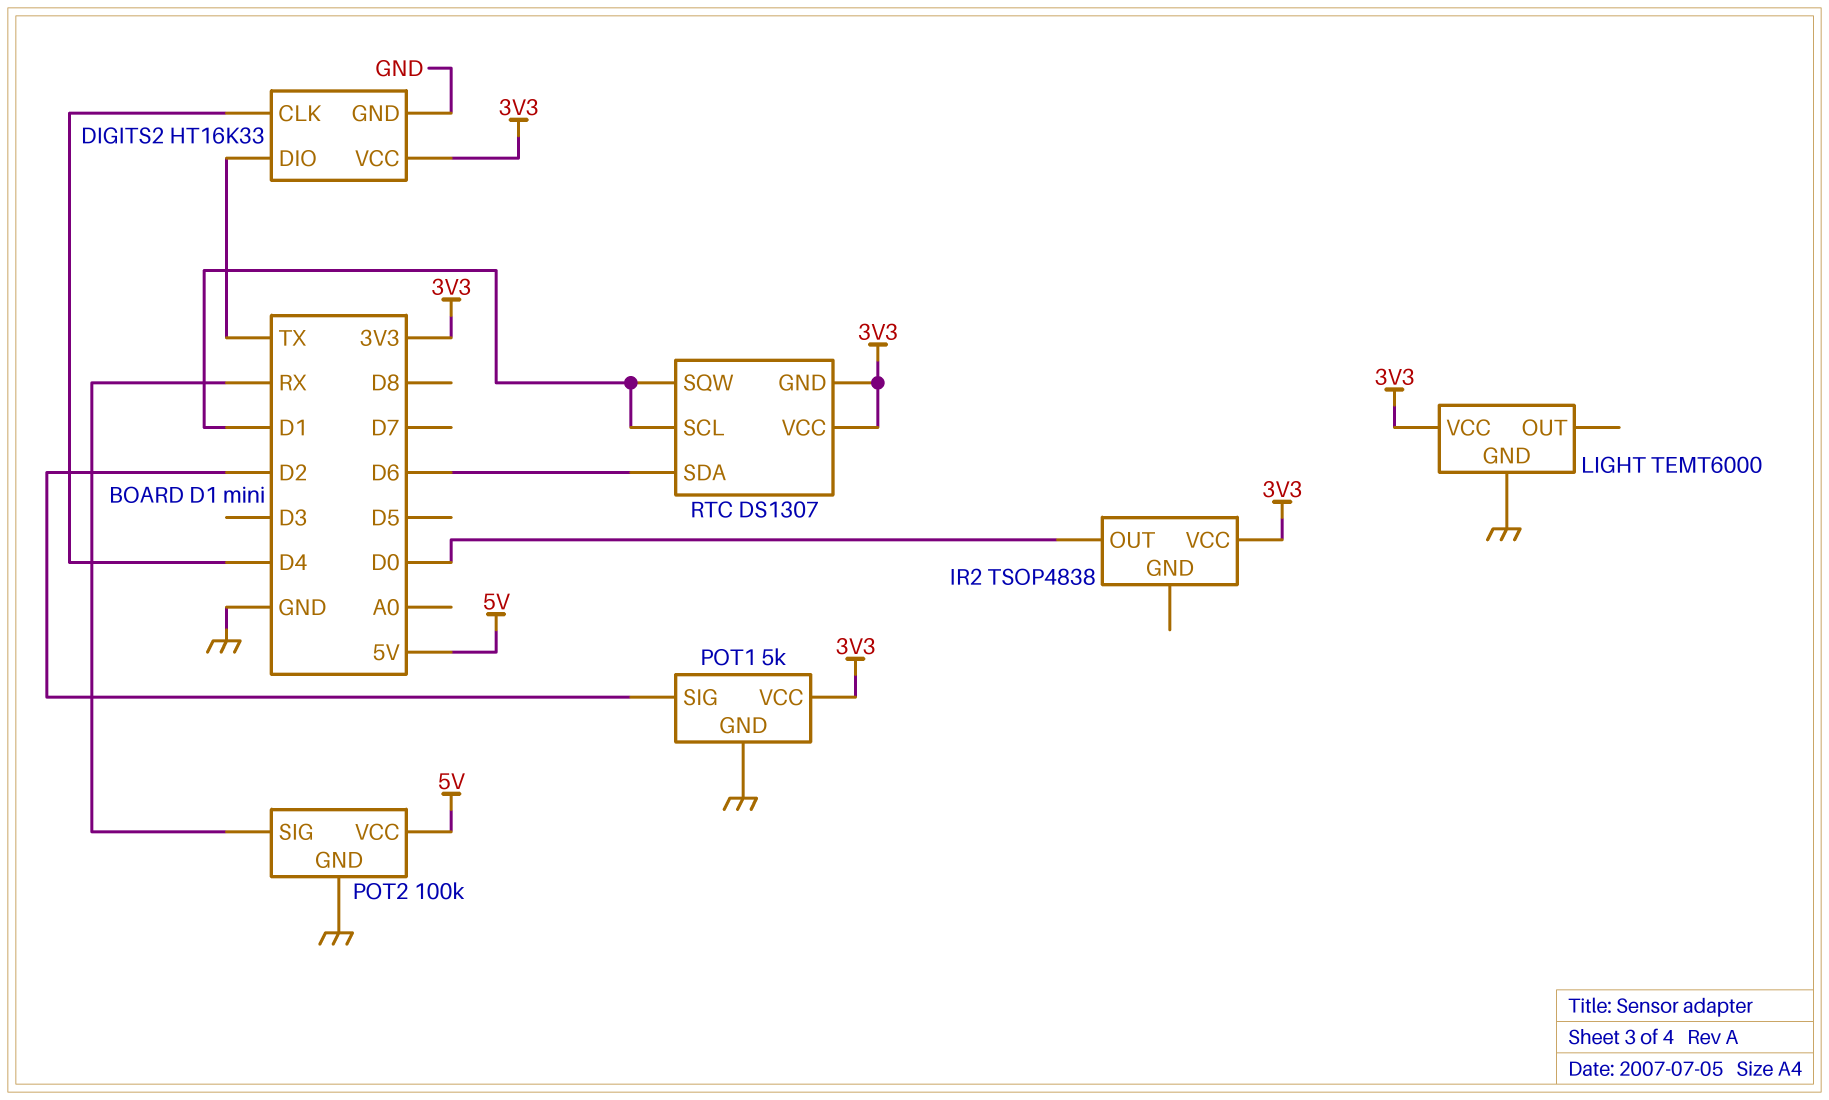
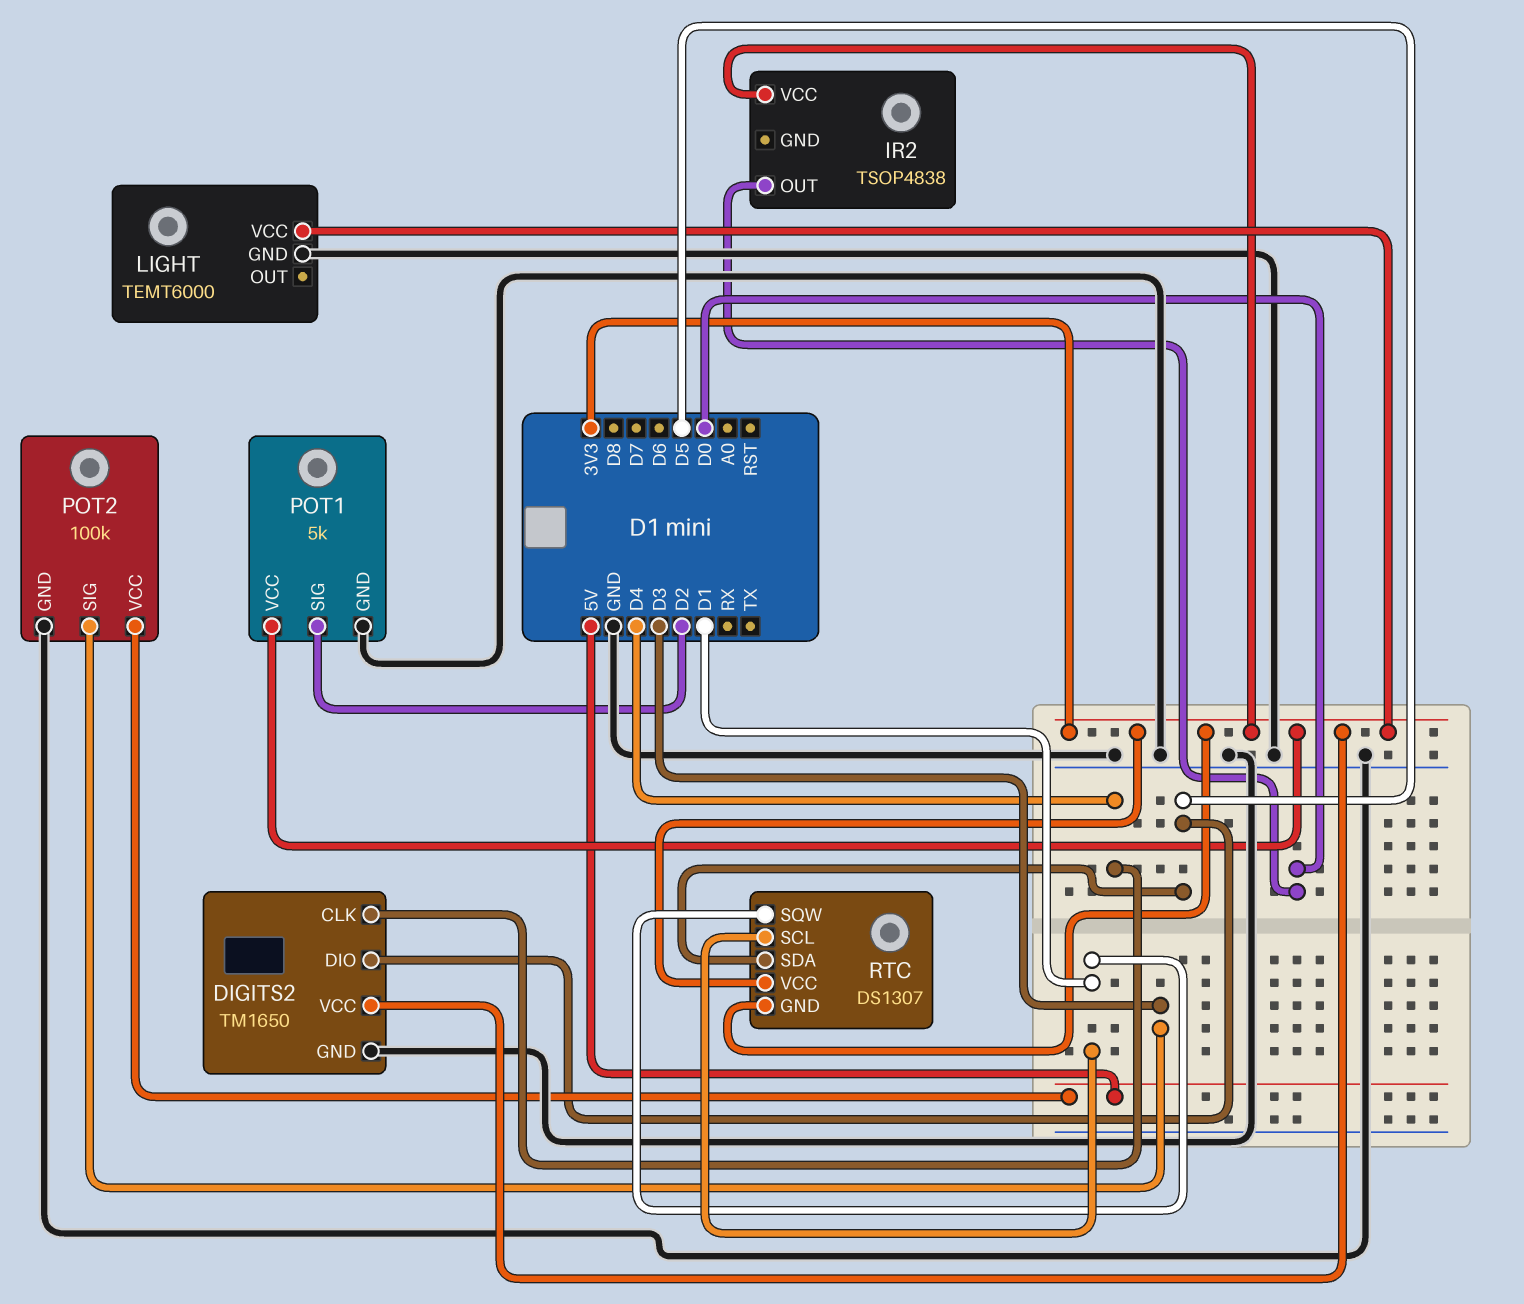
DIGITS2: HT16K33 -> TM1650
DIGITS2 pin DIO: TX -> D5
POT2 pin SIG: RX -> D3
RTC pin SDA: D6 -> D5

